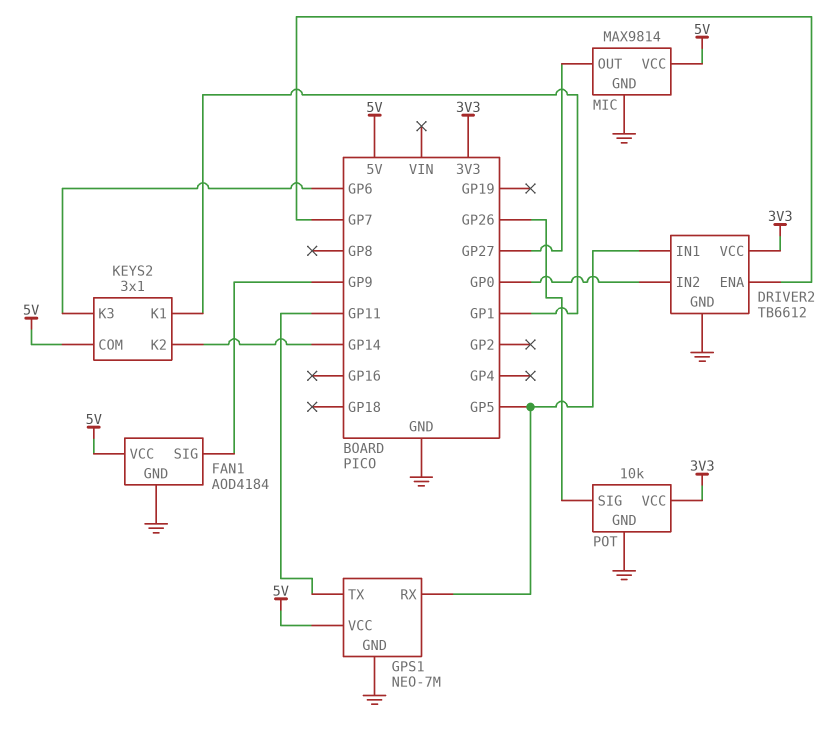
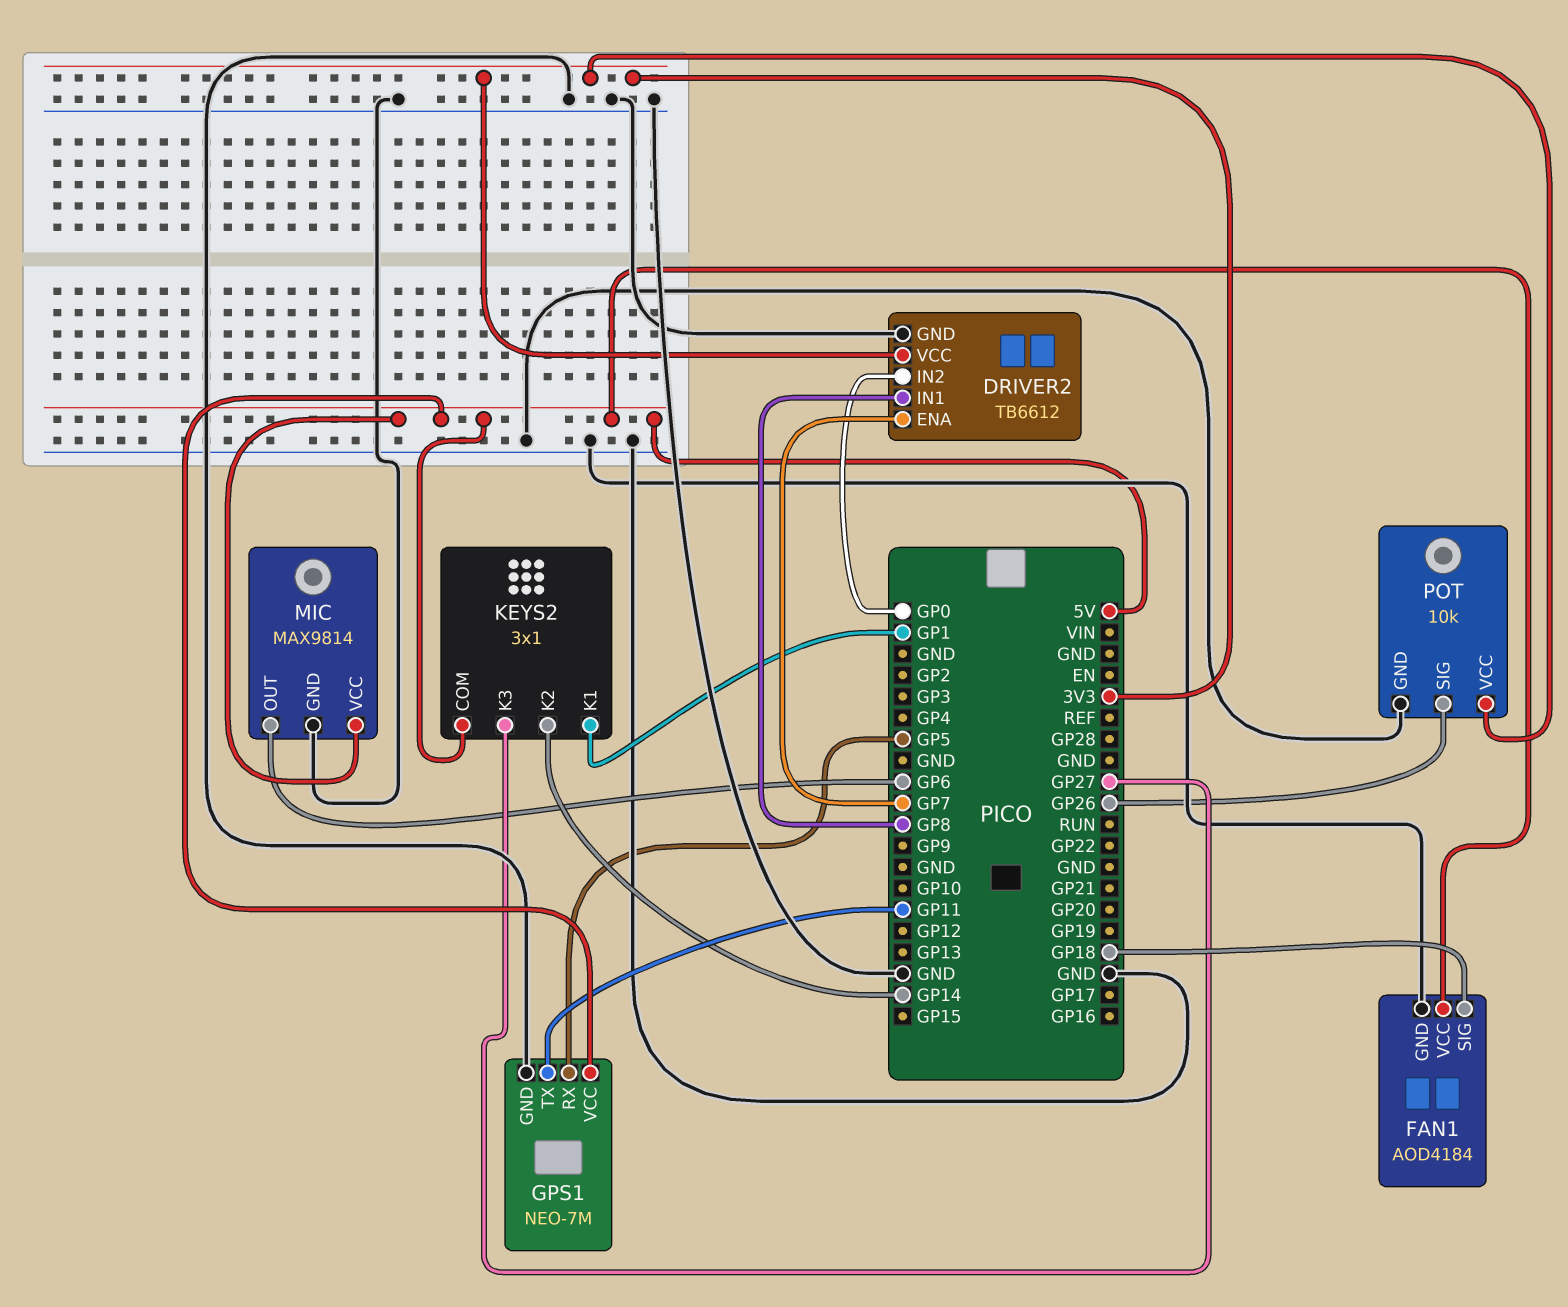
DRIVER2 pin IN1: GP5 -> GP8
FAN1 pin SIG: GP9 -> GP18
KEYS2 pin K3: GP6 -> GP27
MIC pin OUT: GP27 -> GP6

